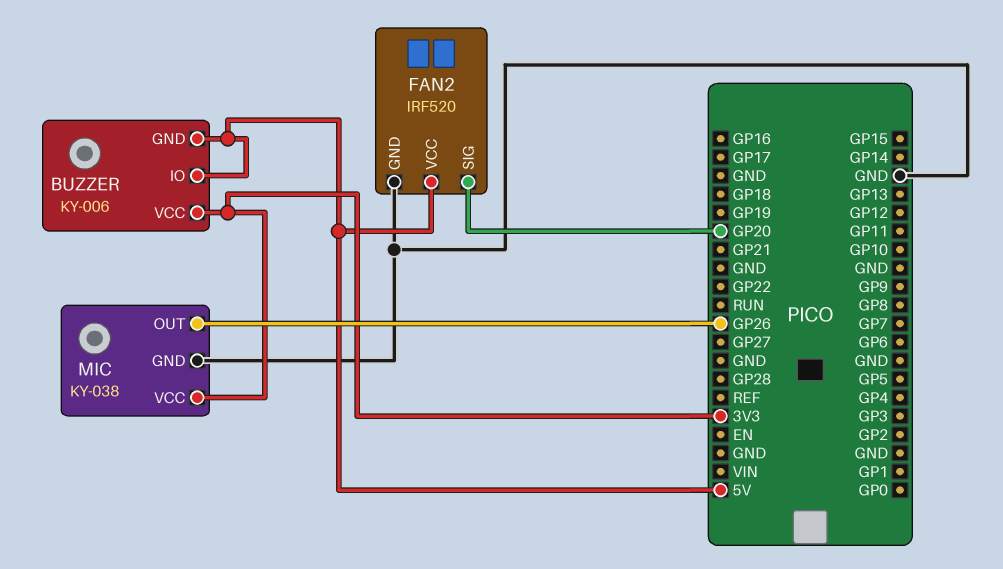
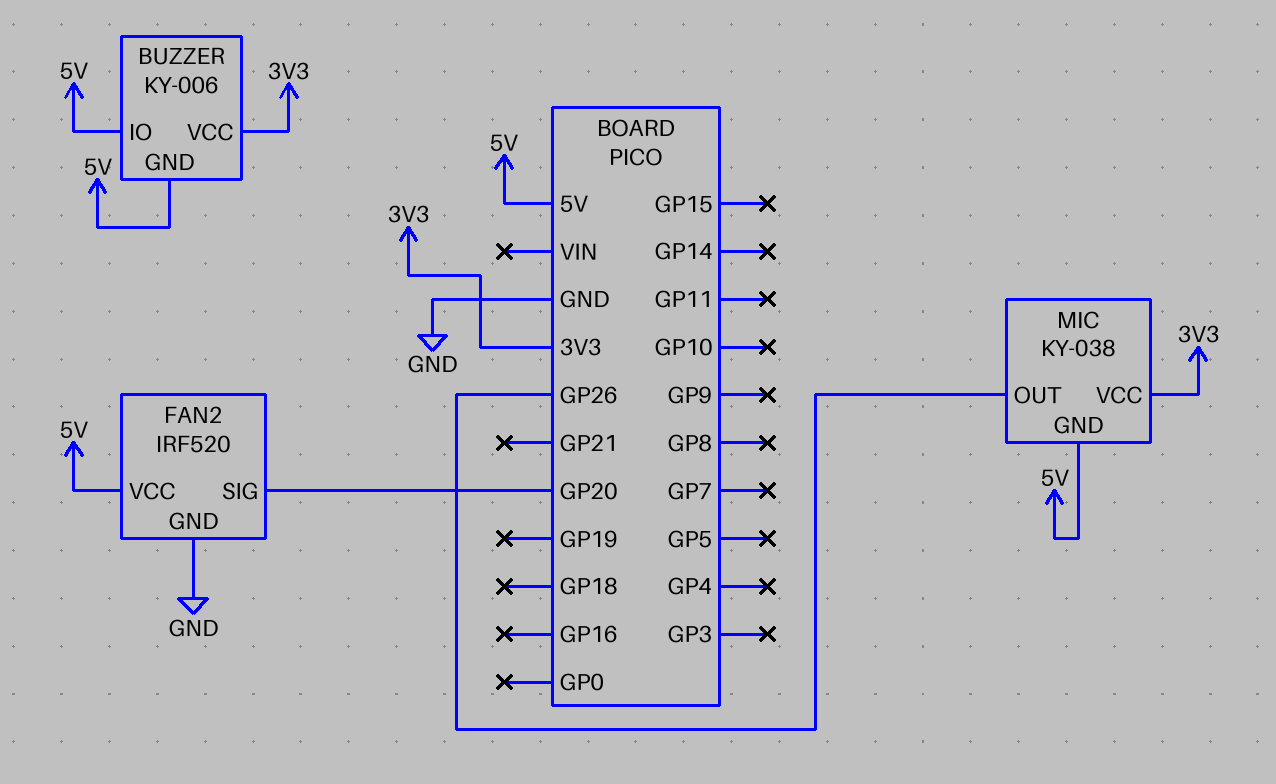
MIC pin GND: GND -> 5V

